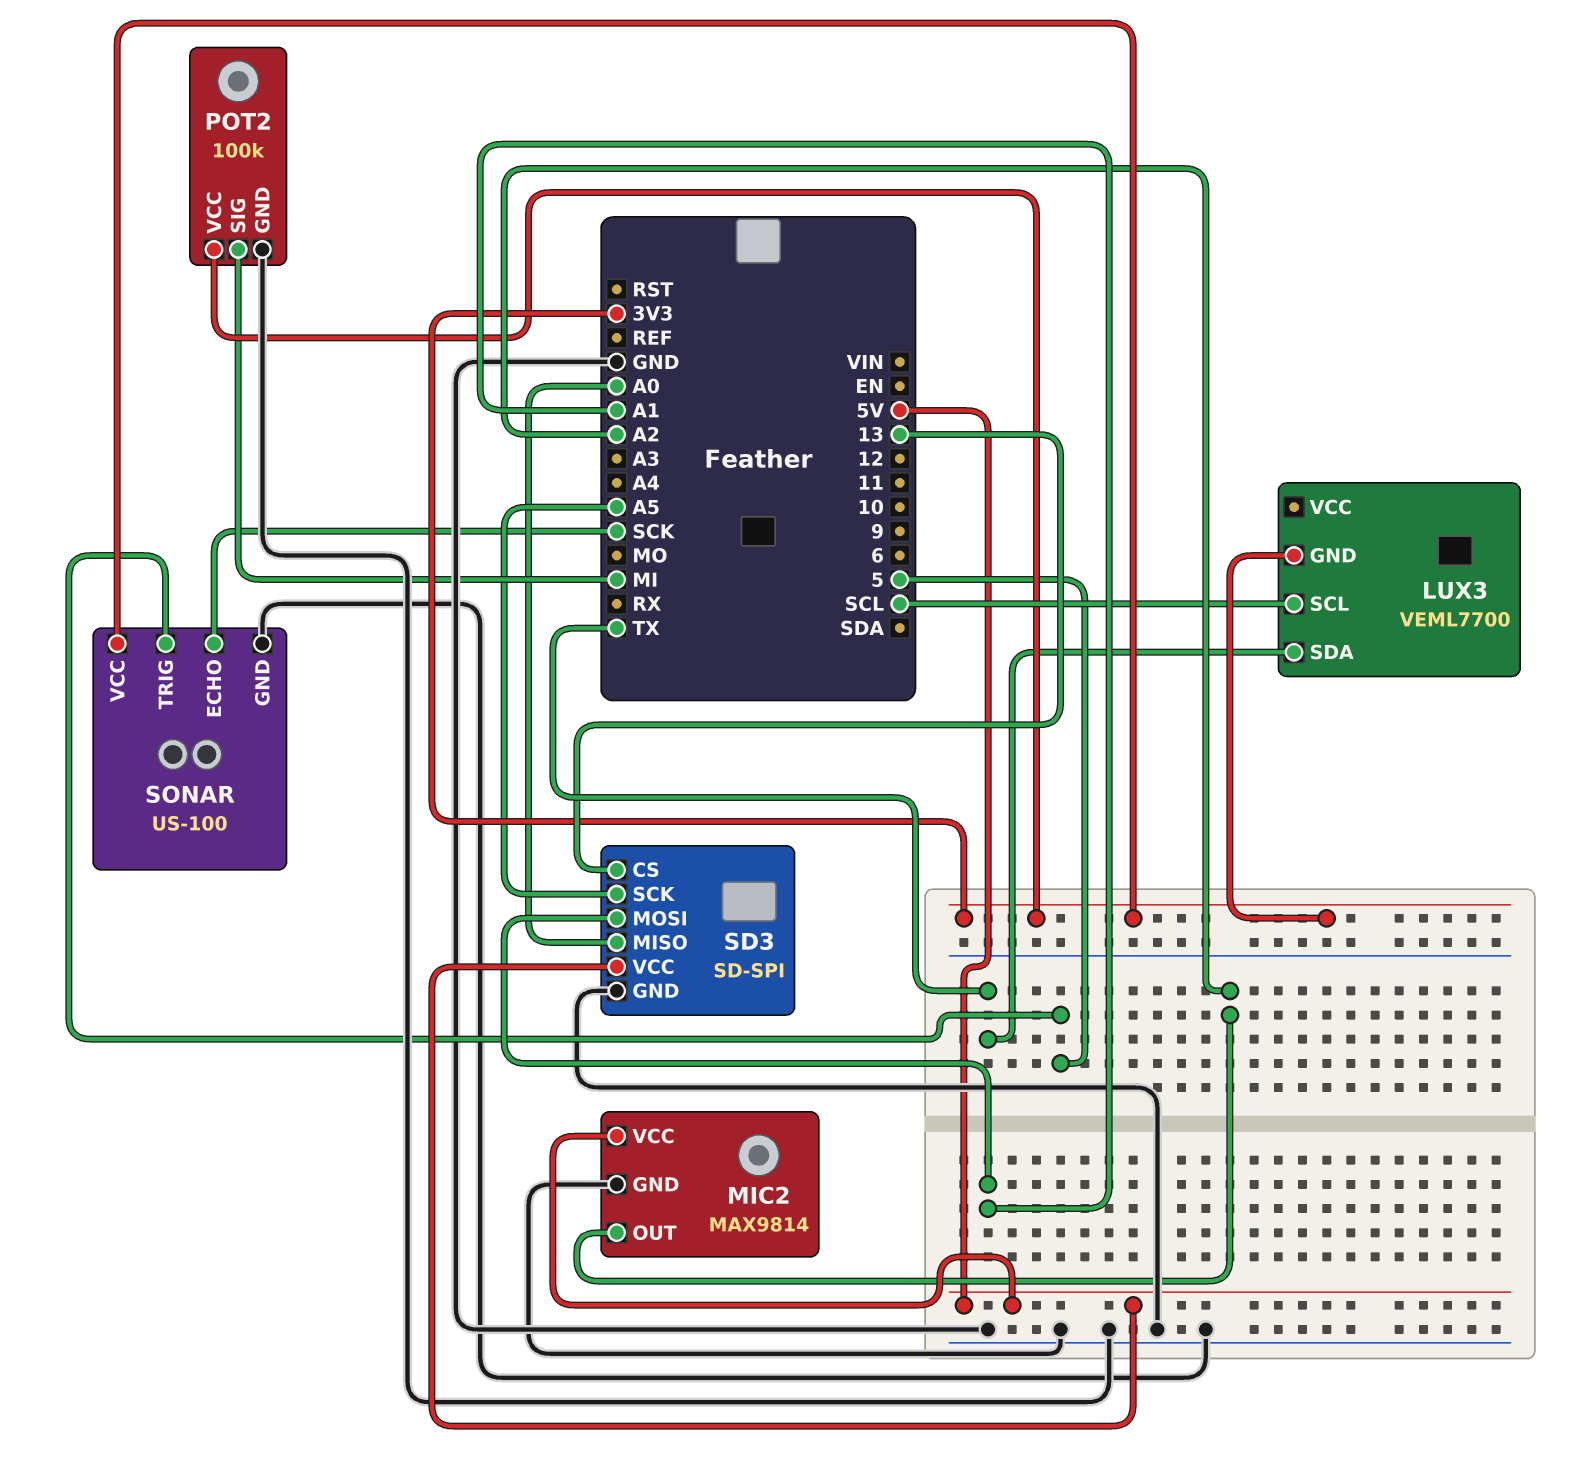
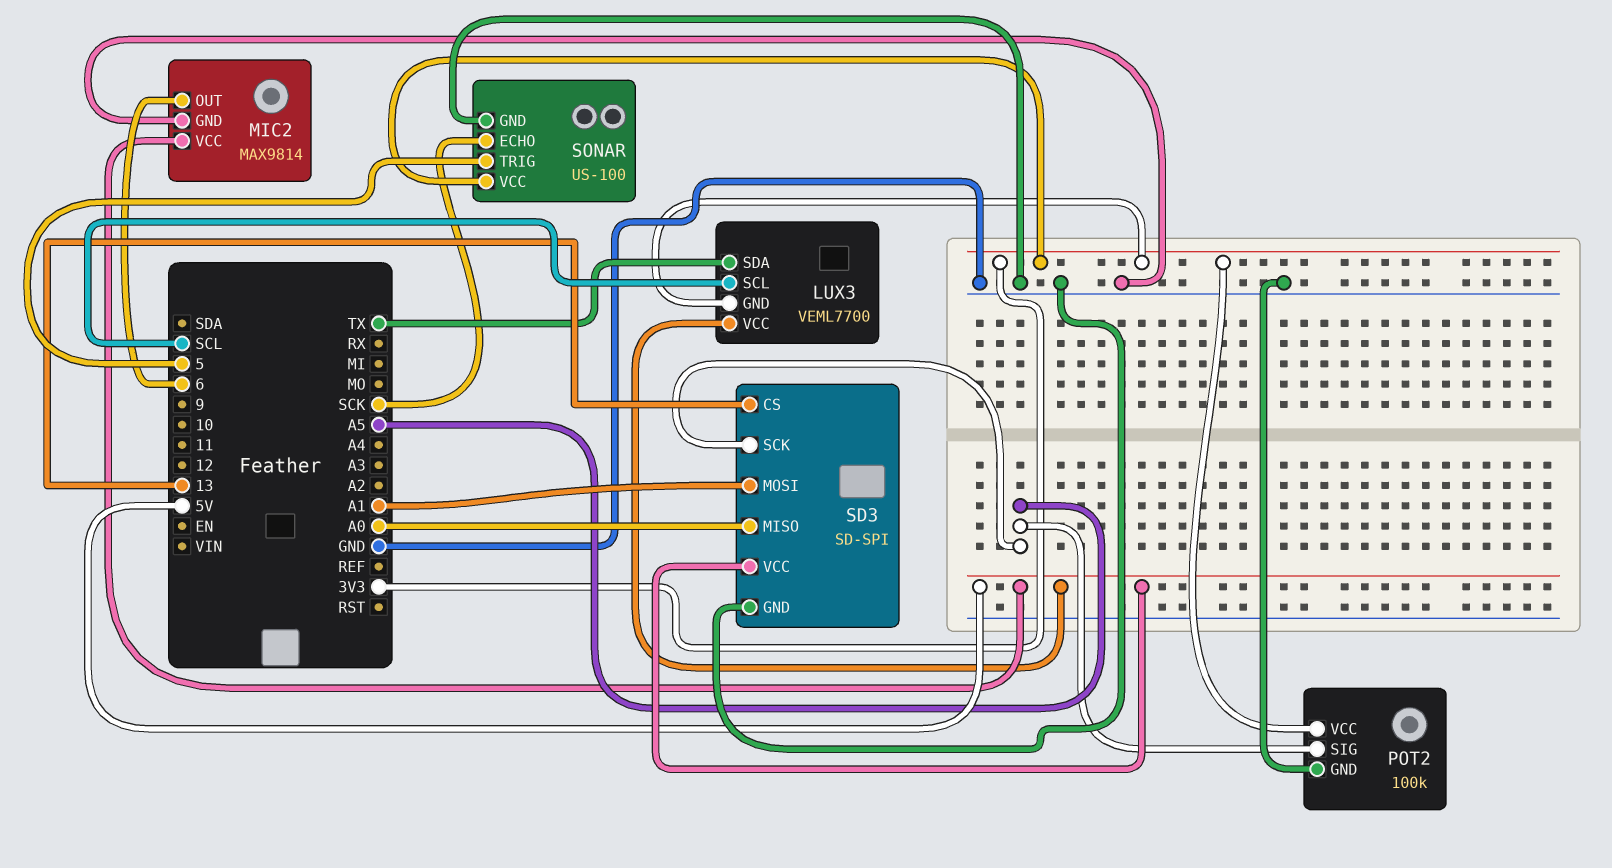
LUX3 pin VCC: none -> 5V
MIC2 pin OUT: A2 -> 6
POT2 pin SIG: MI -> A5

